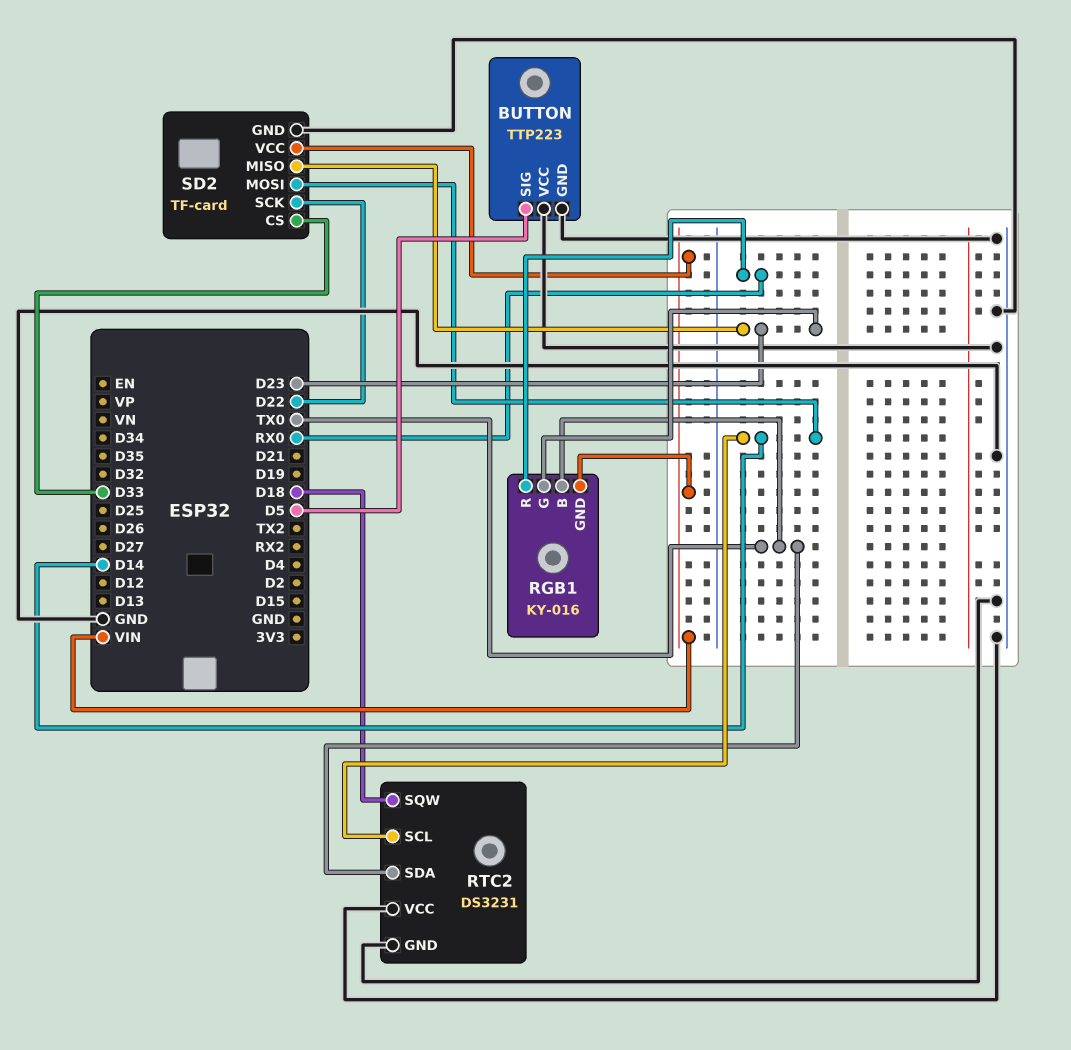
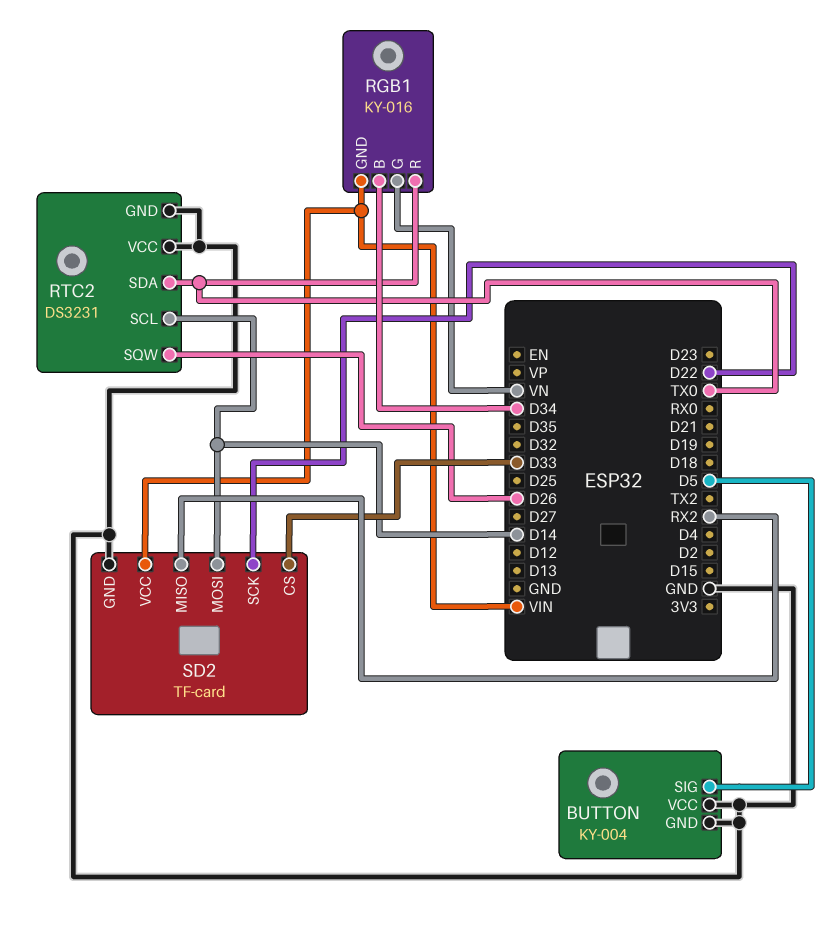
BUTTON: TTP223 -> KY-004
RGB1 pin B: TX0 -> D34
RGB1 pin G: D23 -> VN
RGB1 pin R: RX0 -> TX0
RTC2 pin SQW: D18 -> D26
SD2 pin MISO: D23 -> RX2

